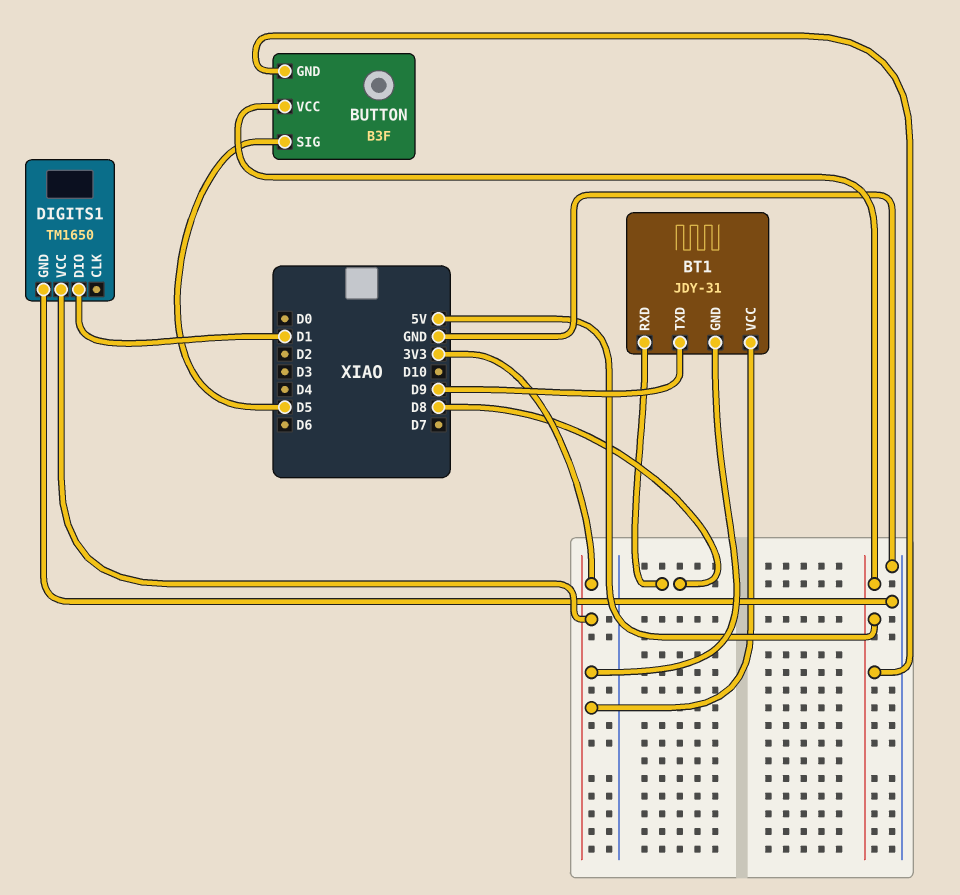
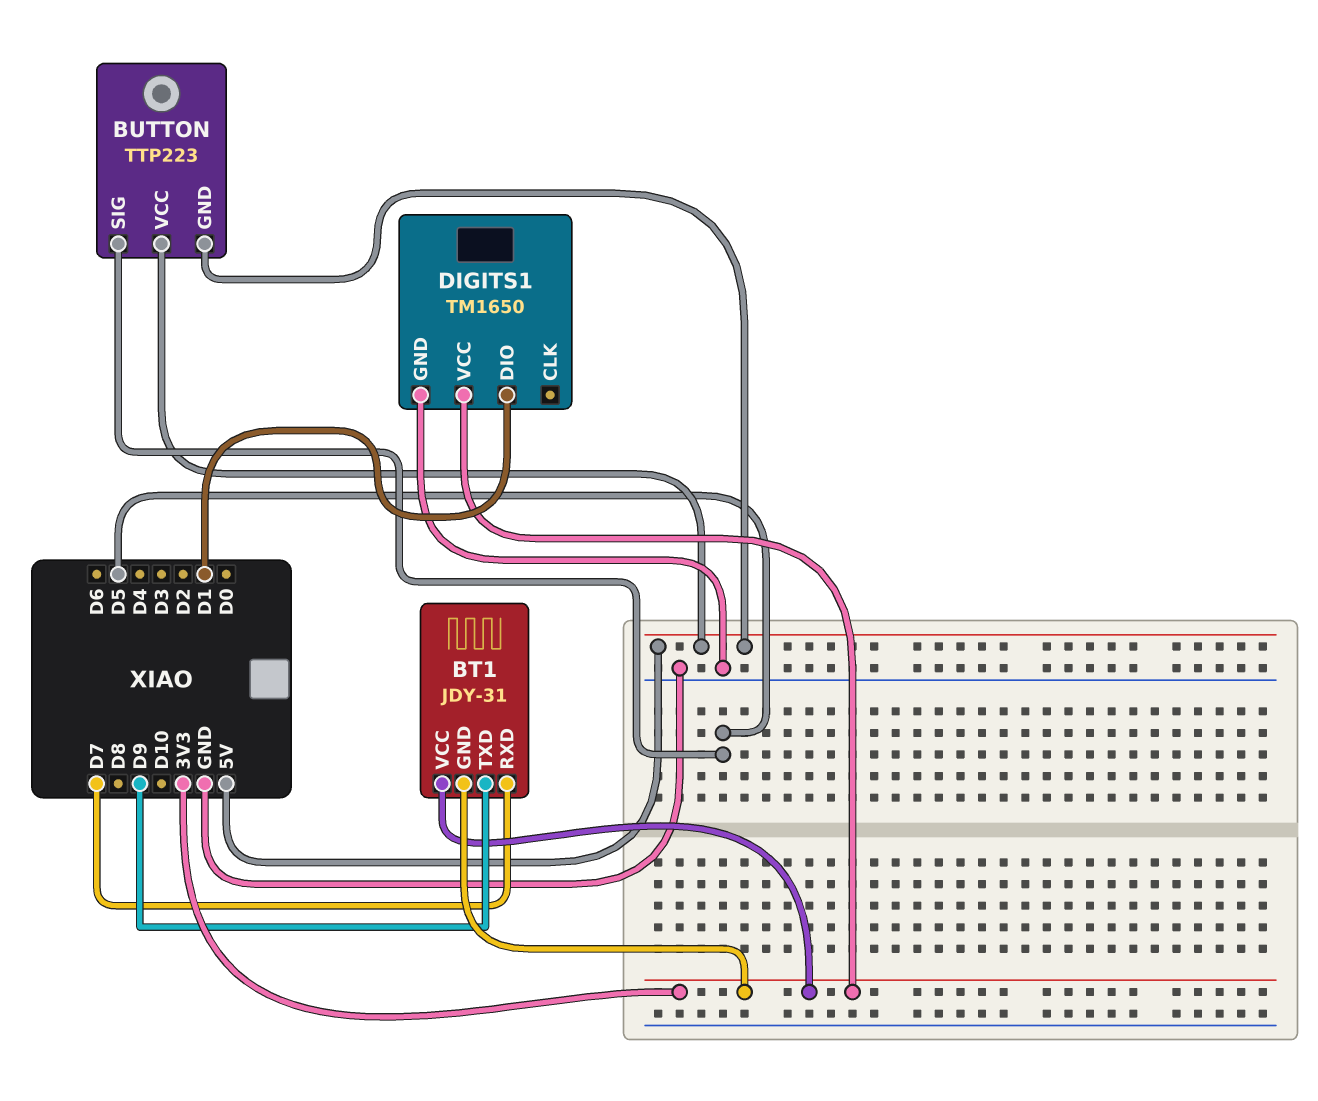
BT1 pin RXD: D8 -> D7
BUTTON: B3F -> TTP223

